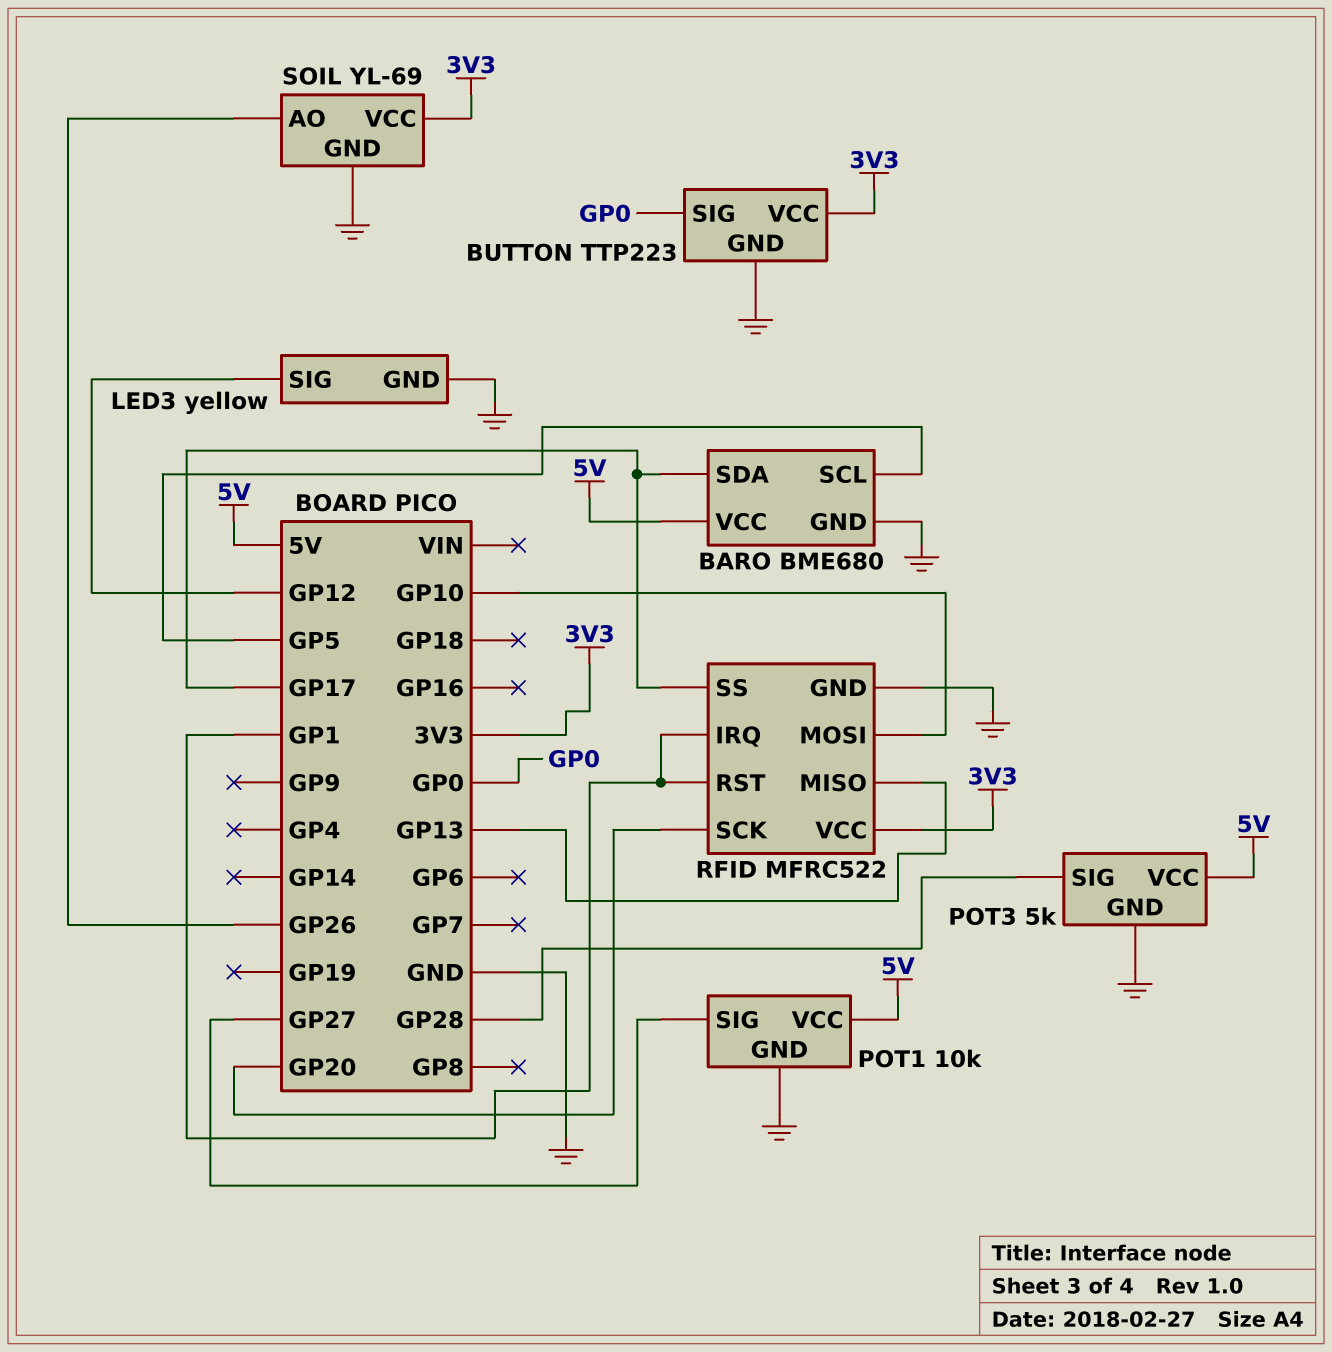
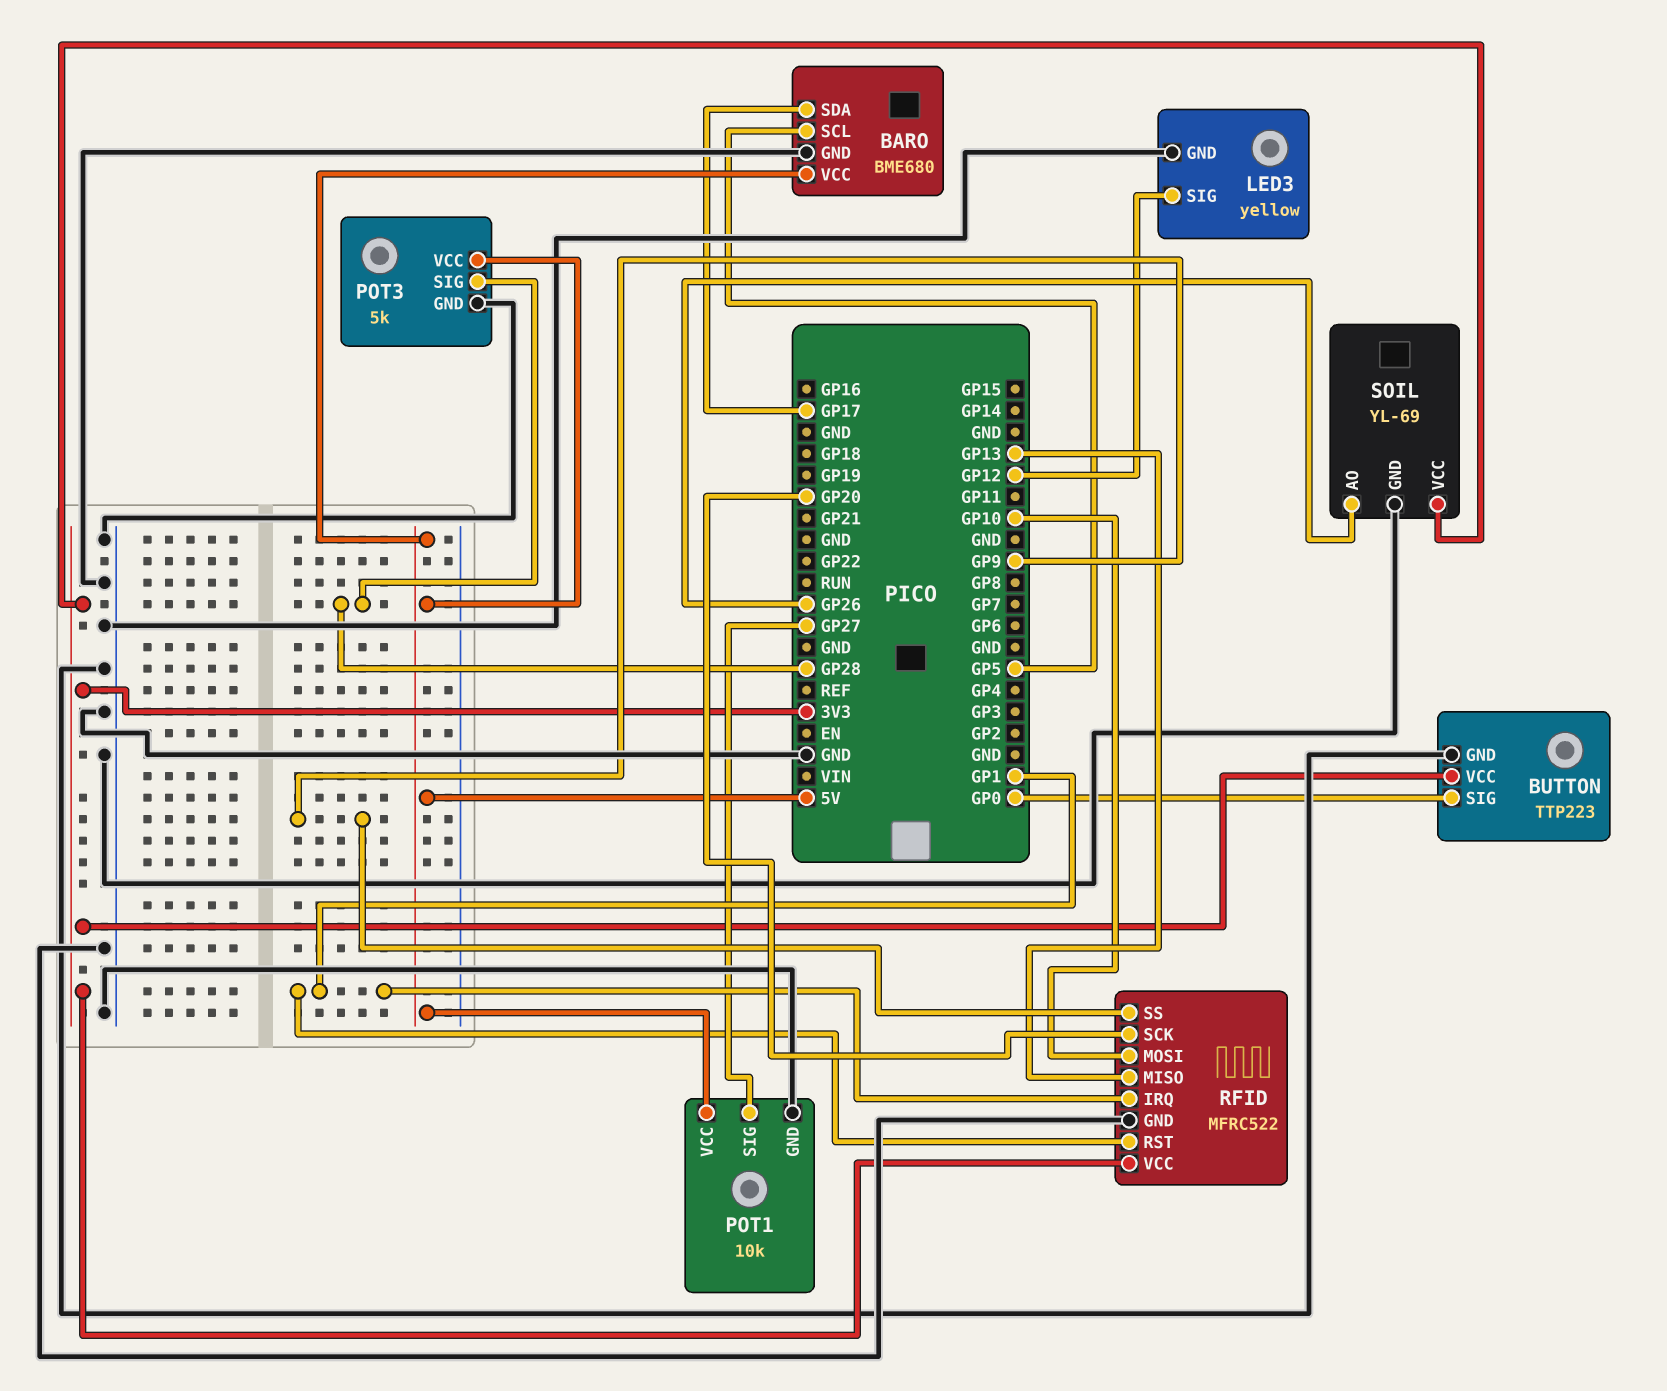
RFID pin SS: GP17 -> GP9

